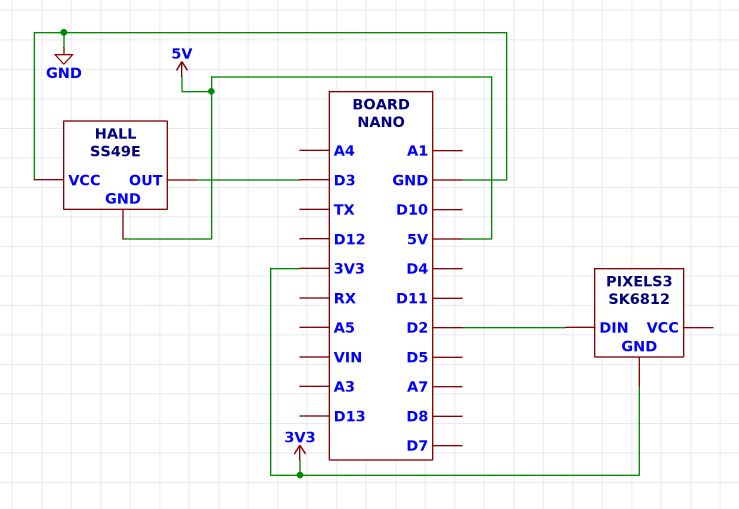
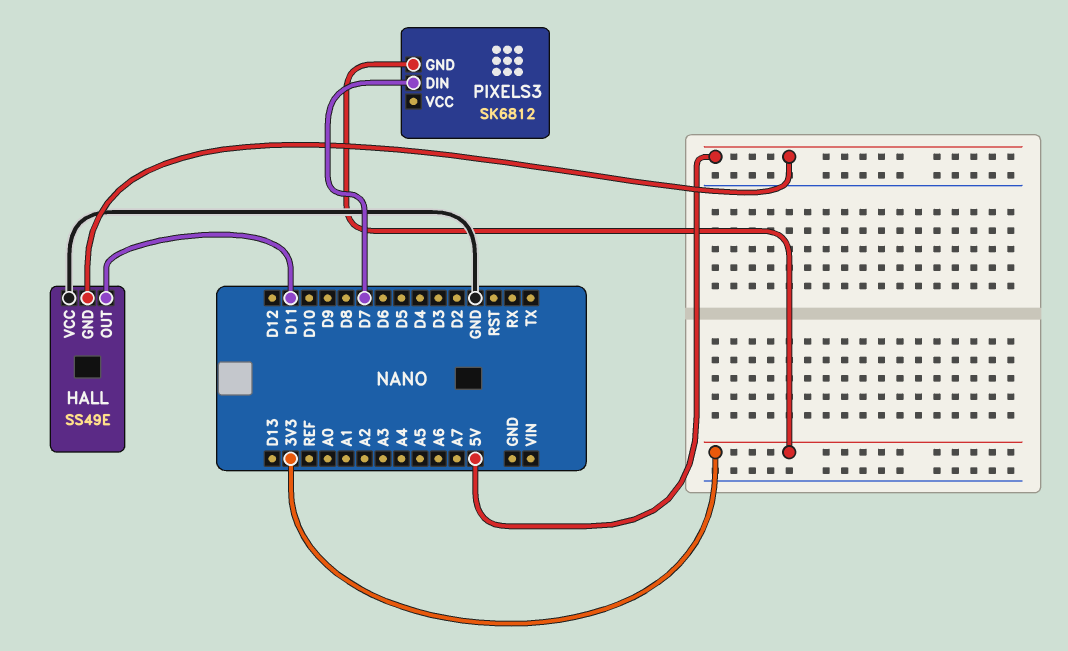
HALL pin OUT: D3 -> D11
PIXELS3 pin DIN: D2 -> D7

